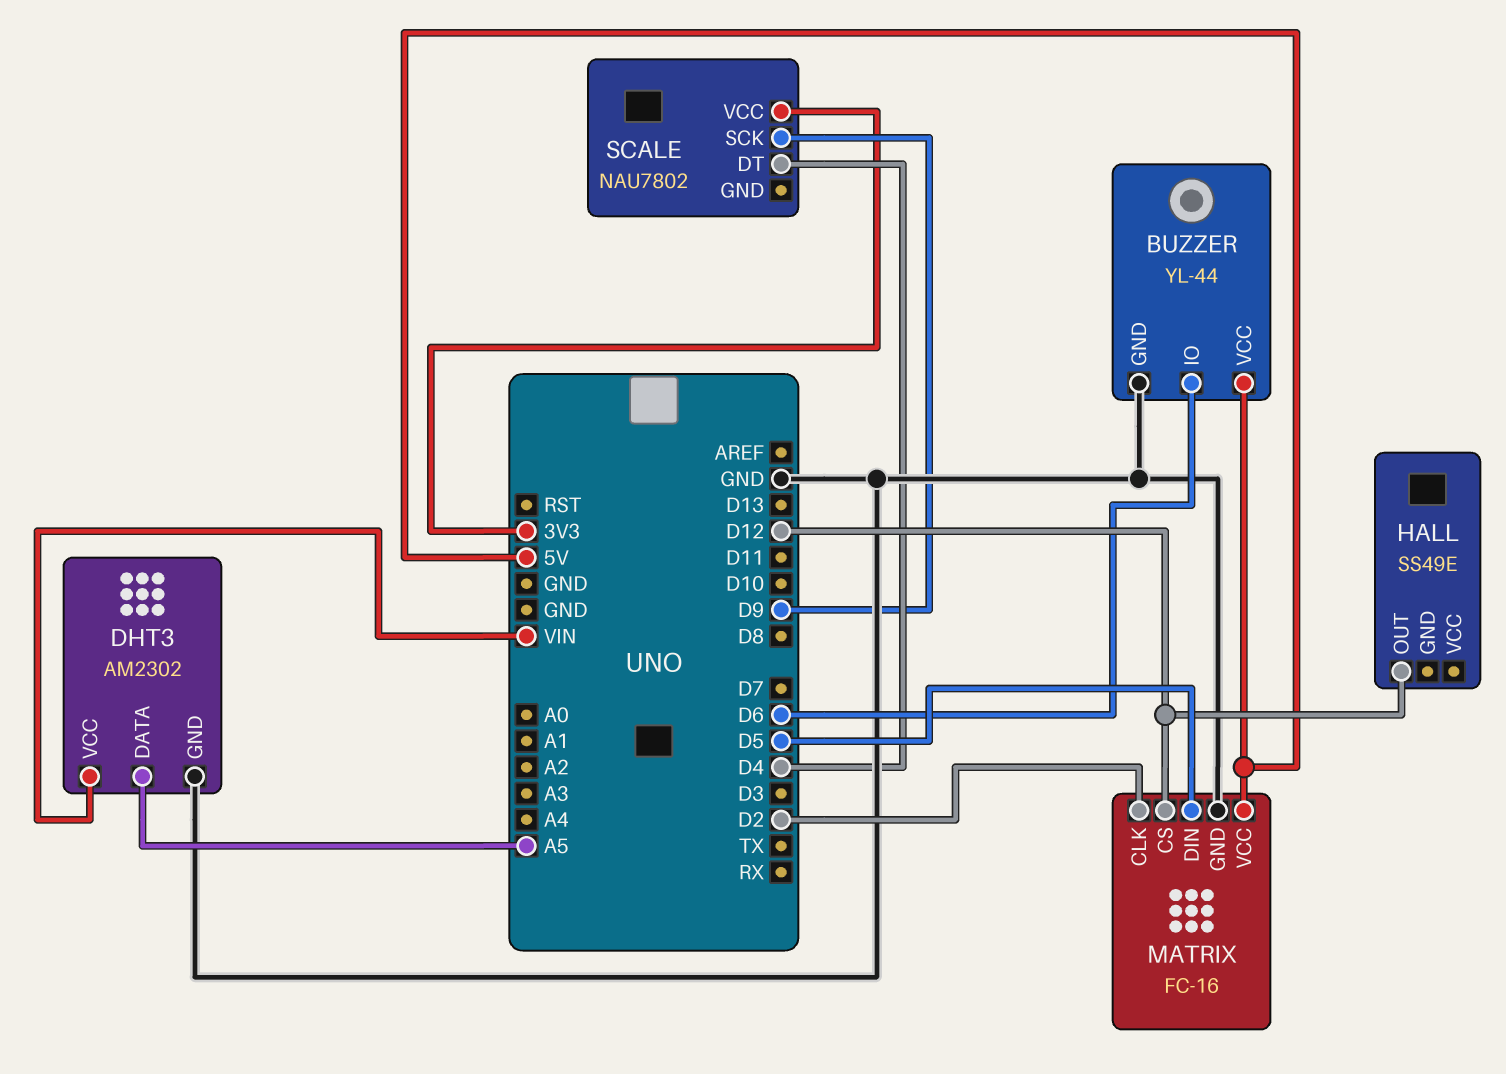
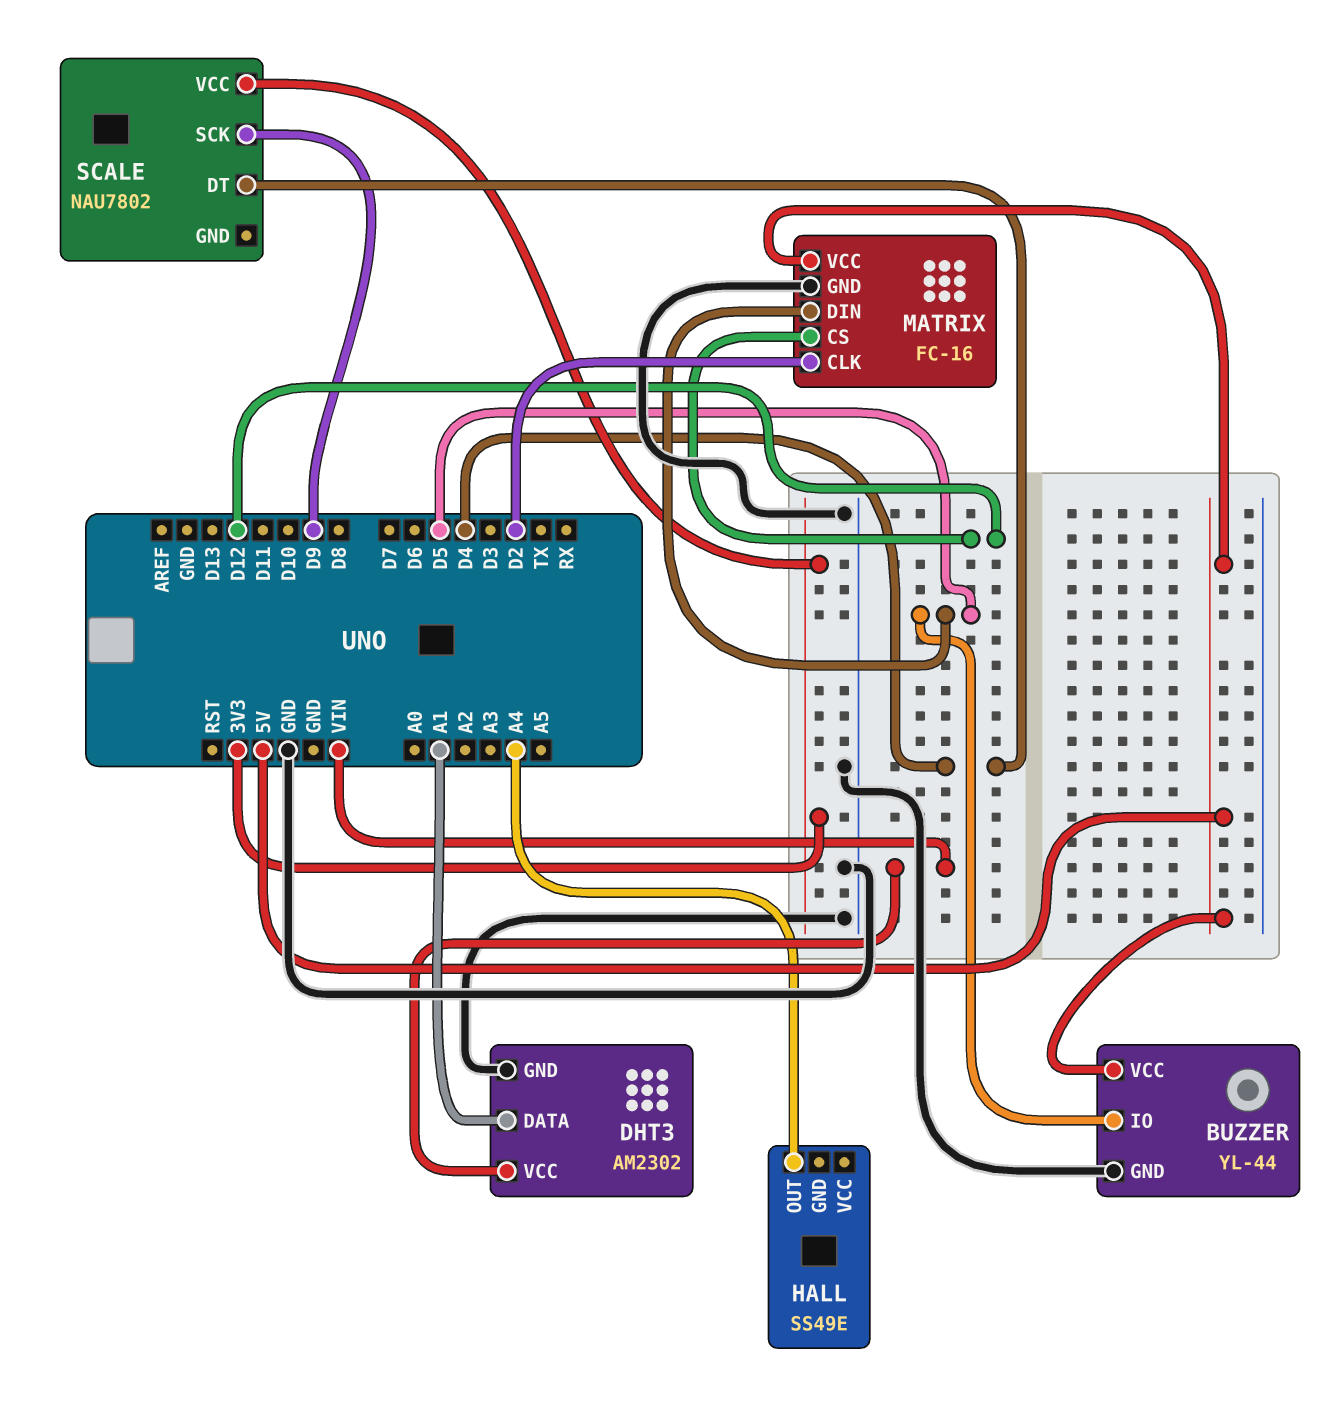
BUZZER pin IO: D6 -> D5
DHT3 pin DATA: A5 -> A1
HALL pin OUT: D12 -> A4

